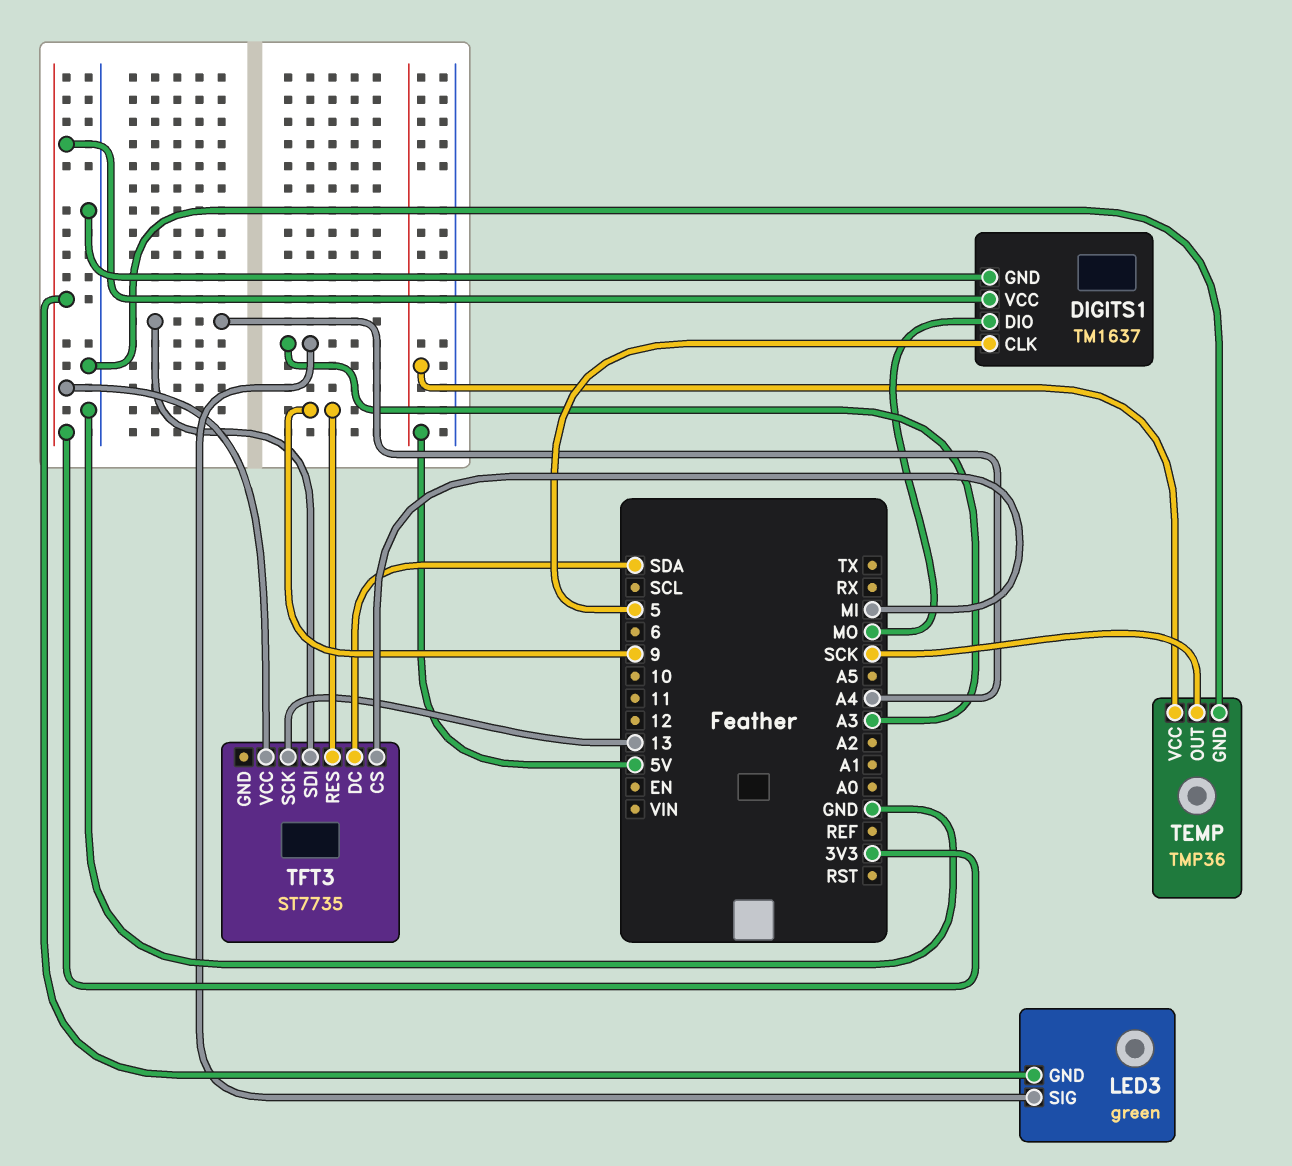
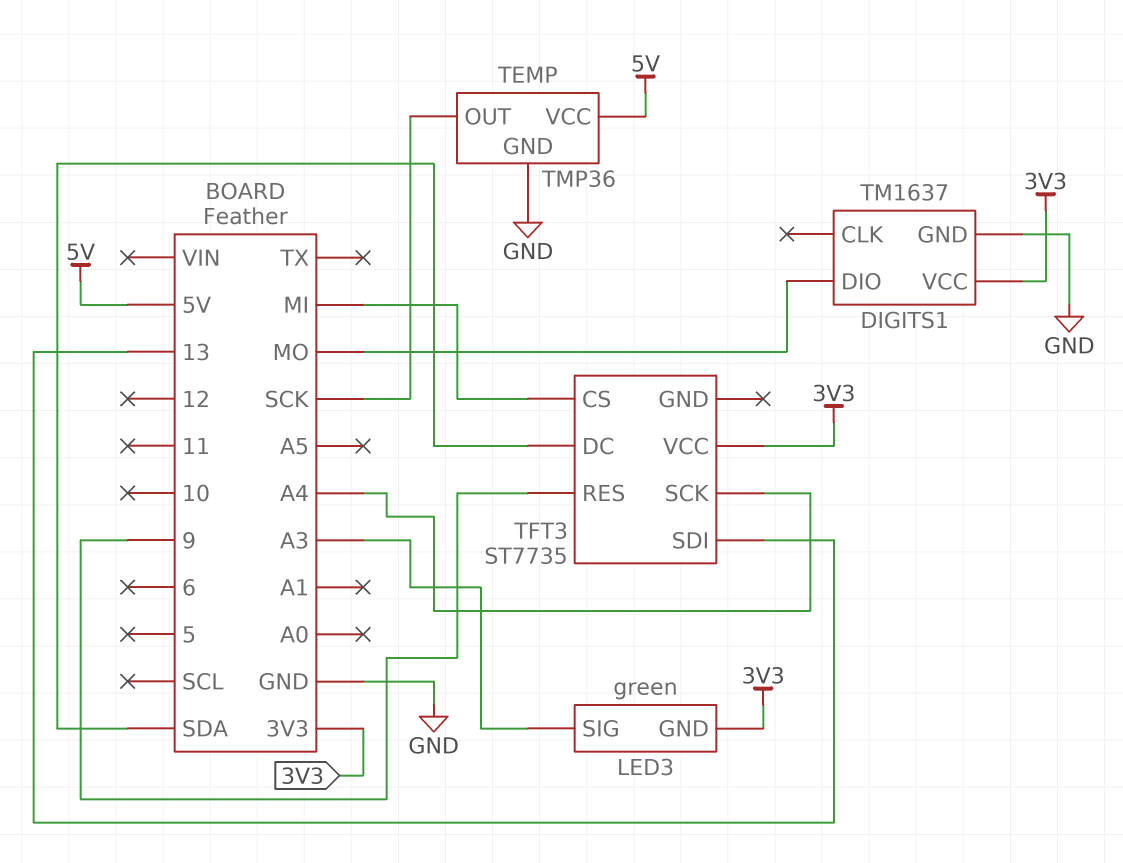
DIGITS1 pin CLK: 5 -> none
TFT3 pin SCK: 13 -> A4
TFT3 pin SDI: A4 -> 13

